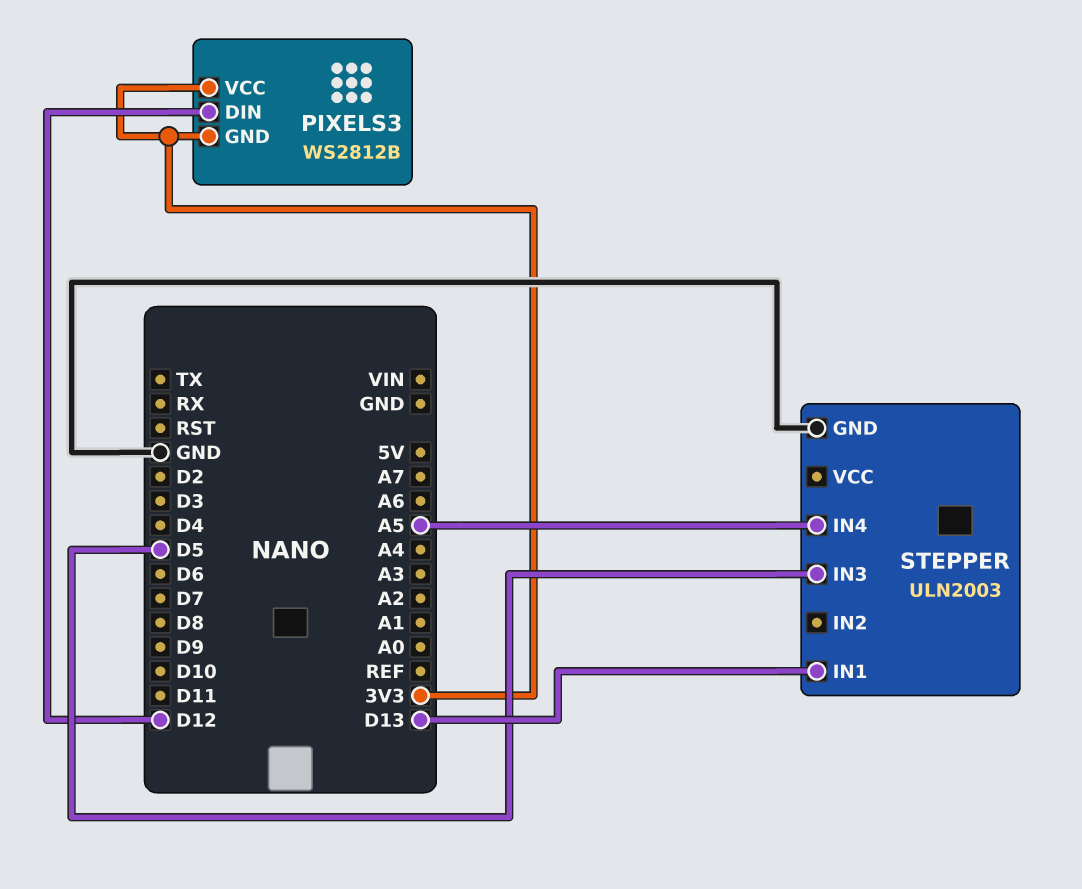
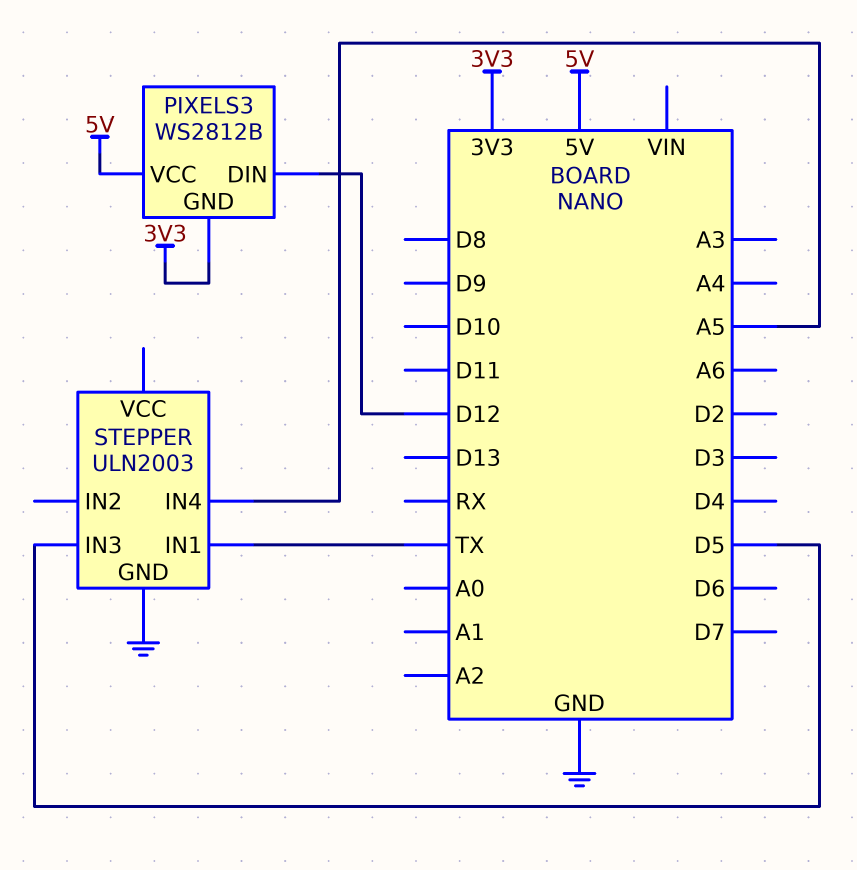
PIXELS3 pin VCC: 3V3 -> 5V
STEPPER pin IN1: D13 -> TX

